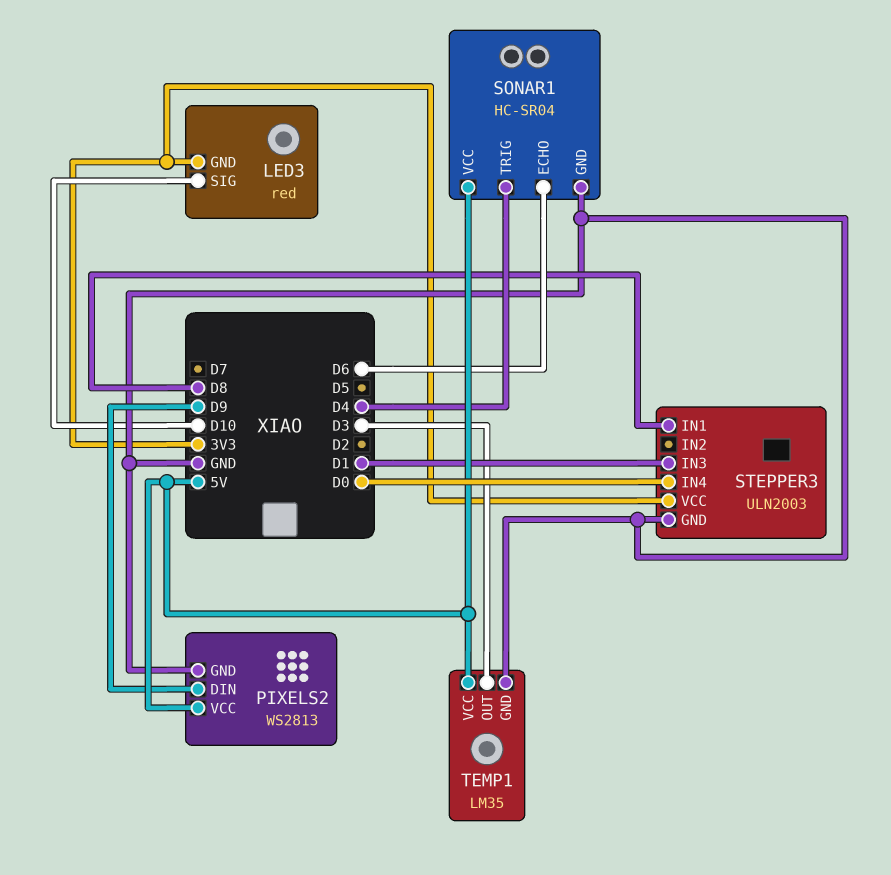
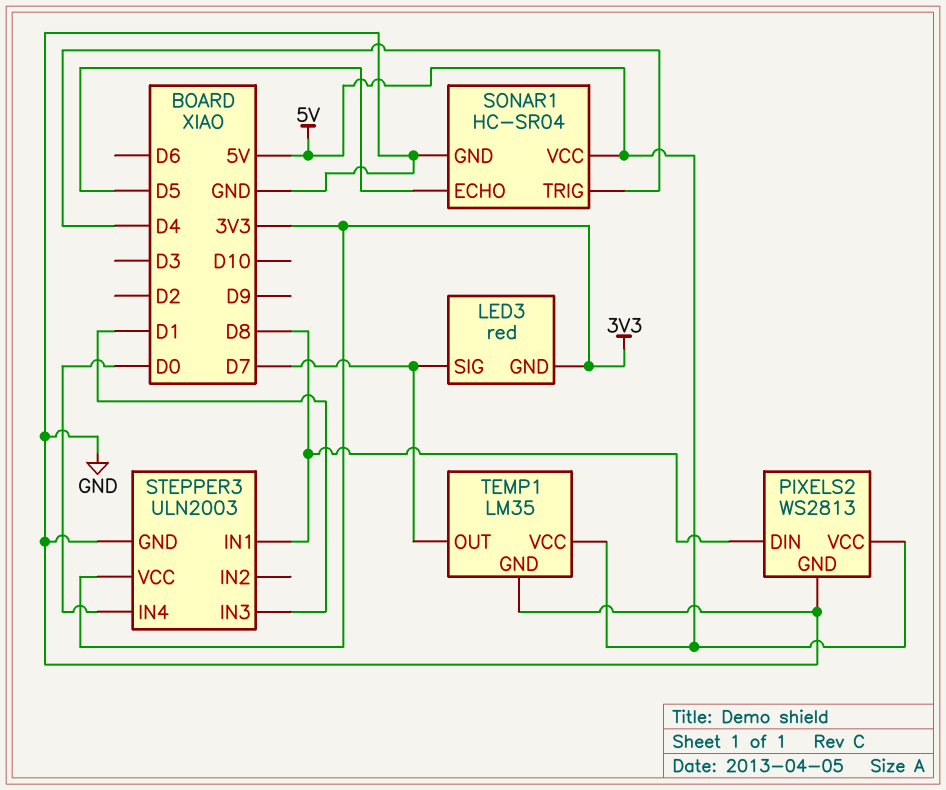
LED3 pin SIG: D10 -> D7
PIXELS2 pin DIN: D9 -> D8
SONAR1 pin ECHO: D6 -> D5
TEMP1 pin OUT: D3 -> D7

